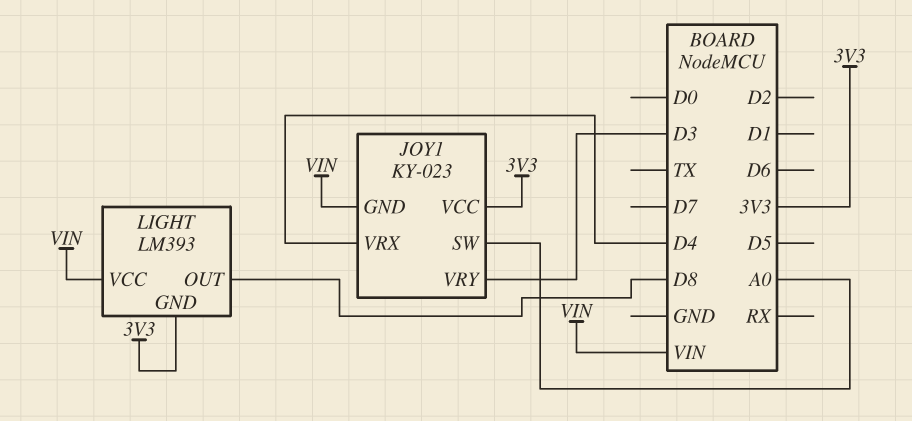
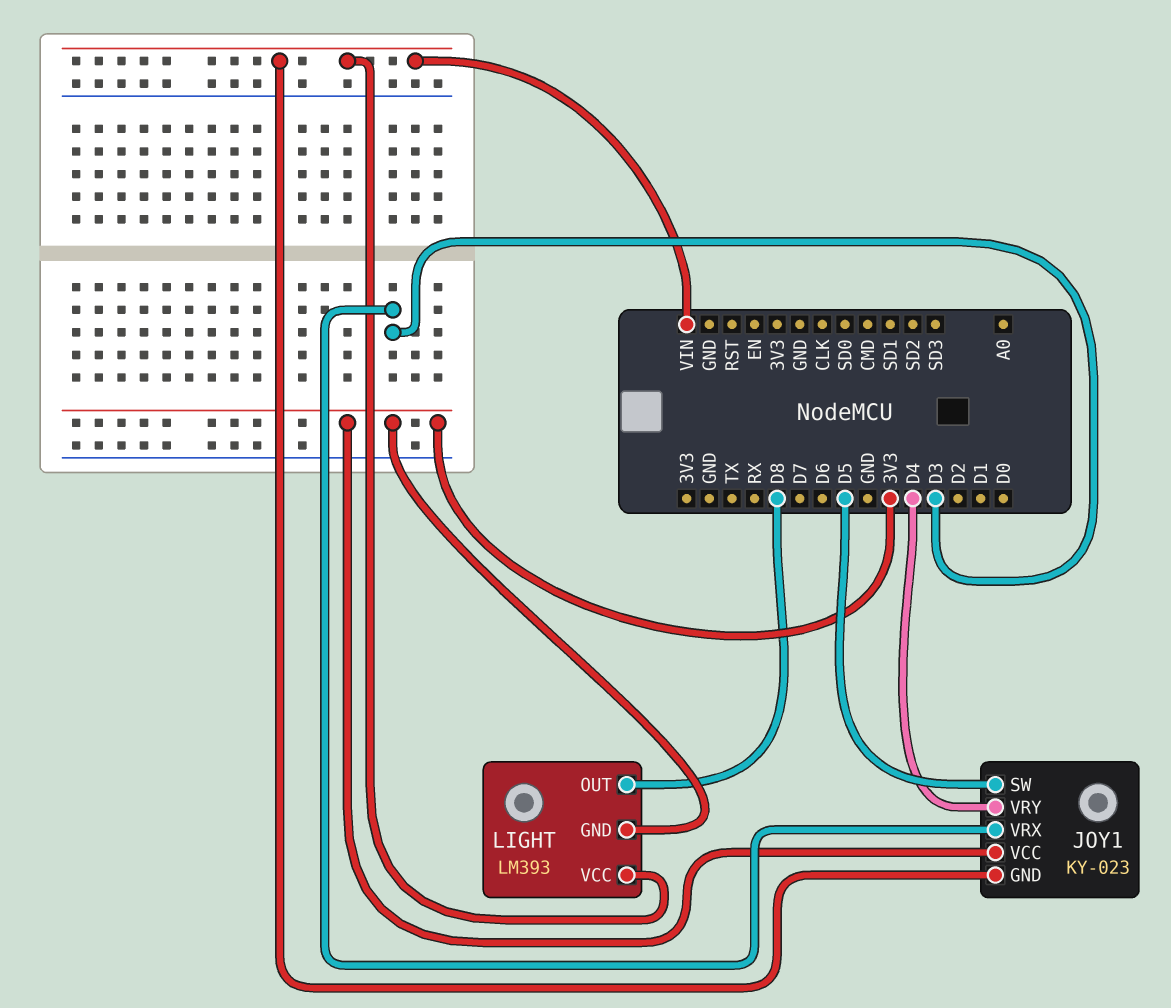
JOY1 pin SW: A0 -> D5
JOY1 pin VRX: D4 -> D3
JOY1 pin VRY: D3 -> D4

